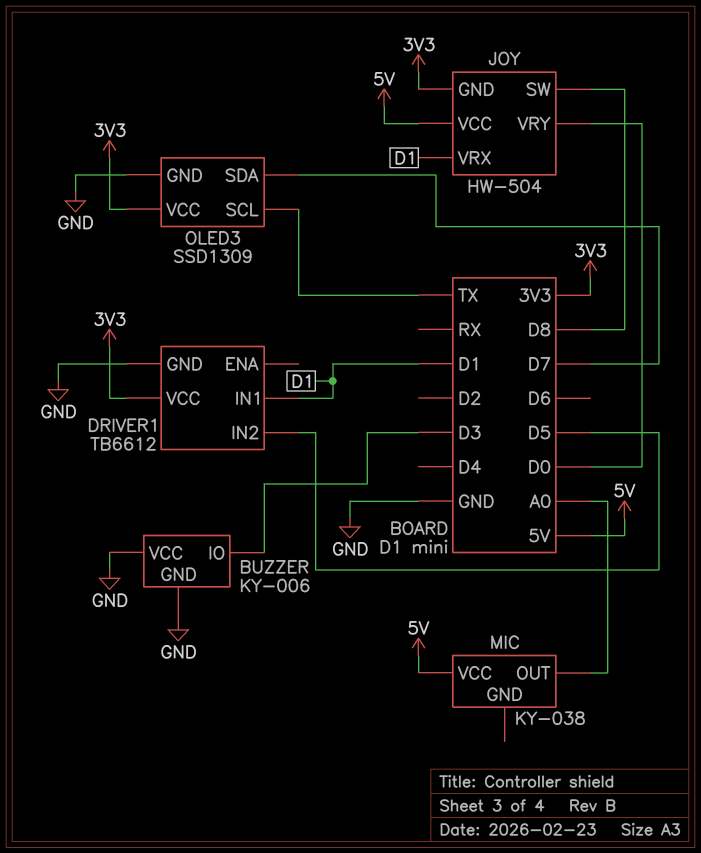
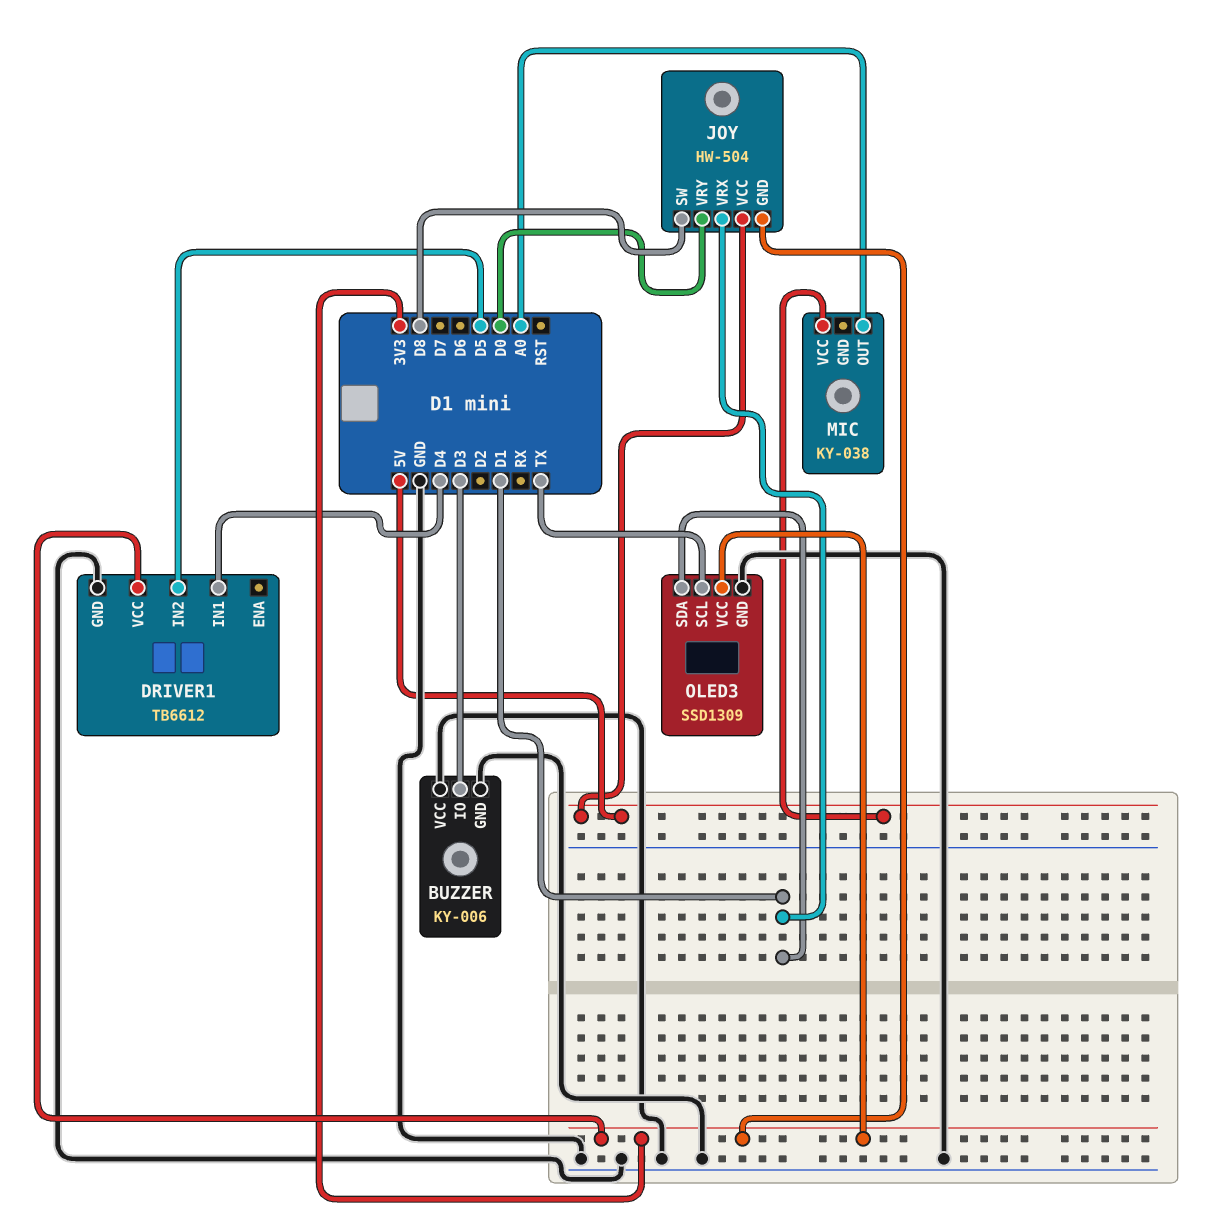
DRIVER1 pin IN1: D1 -> D4
OLED3 pin SDA: D7 -> D1

